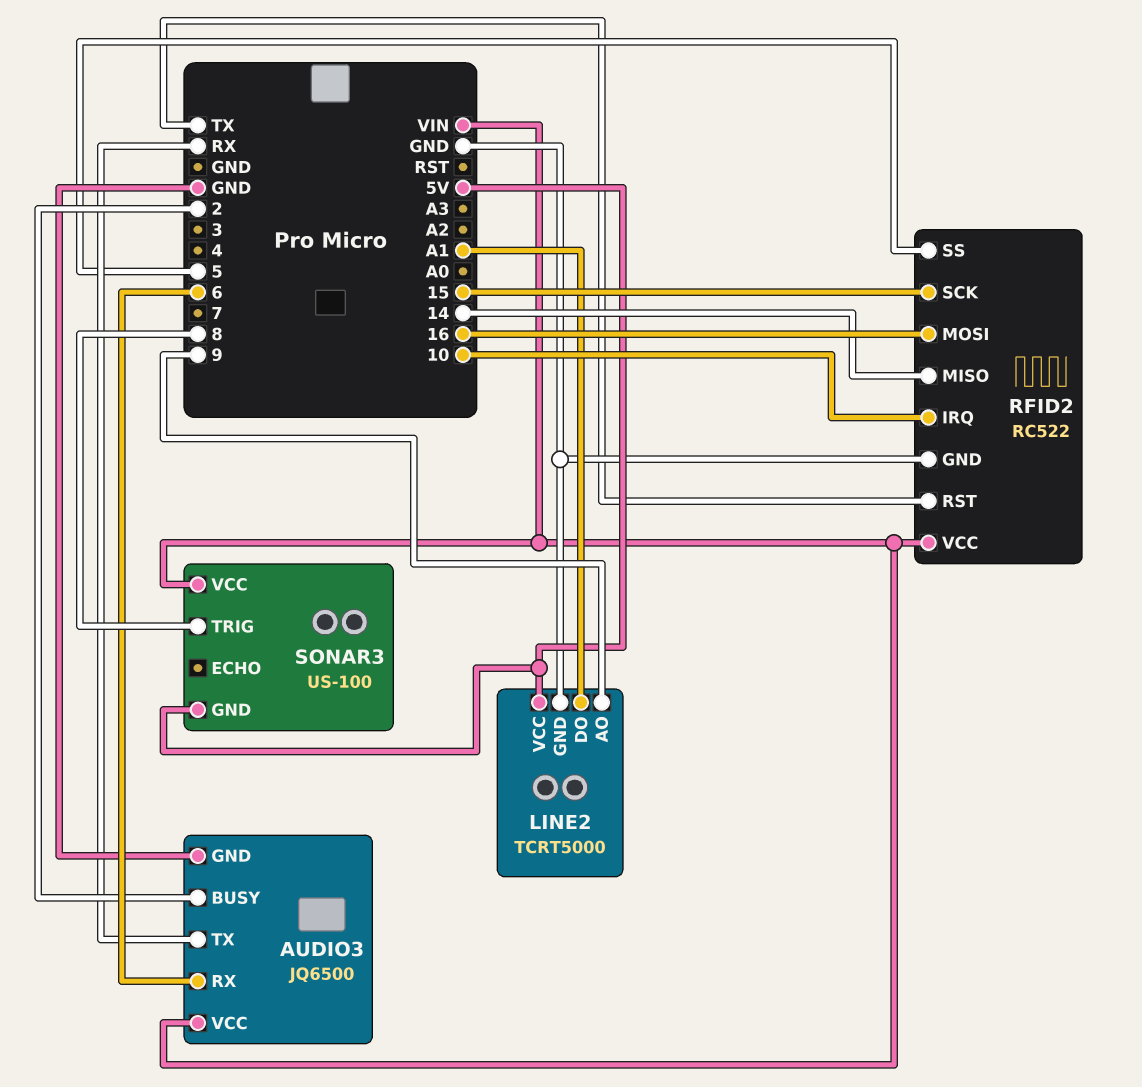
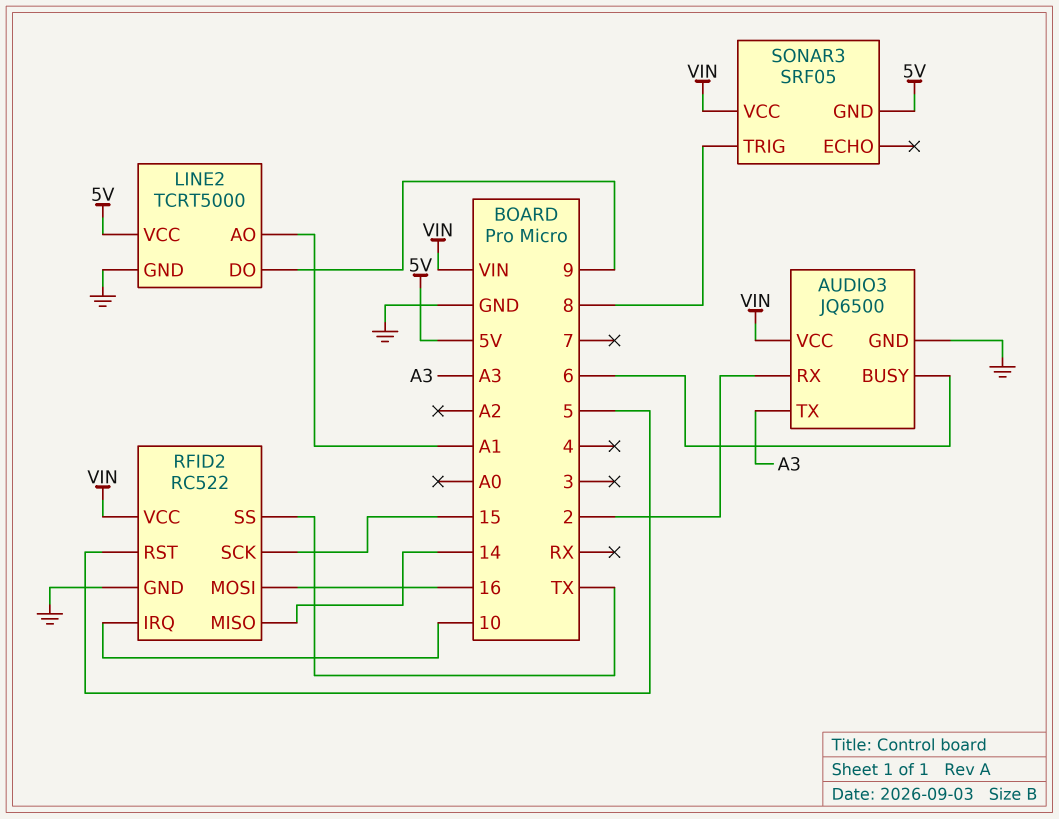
AUDIO3 pin BUSY: 2 -> 6
AUDIO3 pin RX: 6 -> 2
AUDIO3 pin TX: RX -> A3
LINE2 pin AO: 9 -> A1
LINE2 pin DO: A1 -> 9
RFID2 pin RST: TX -> 5
RFID2 pin SS: 5 -> TX
SONAR3: US-100 -> SRF05

